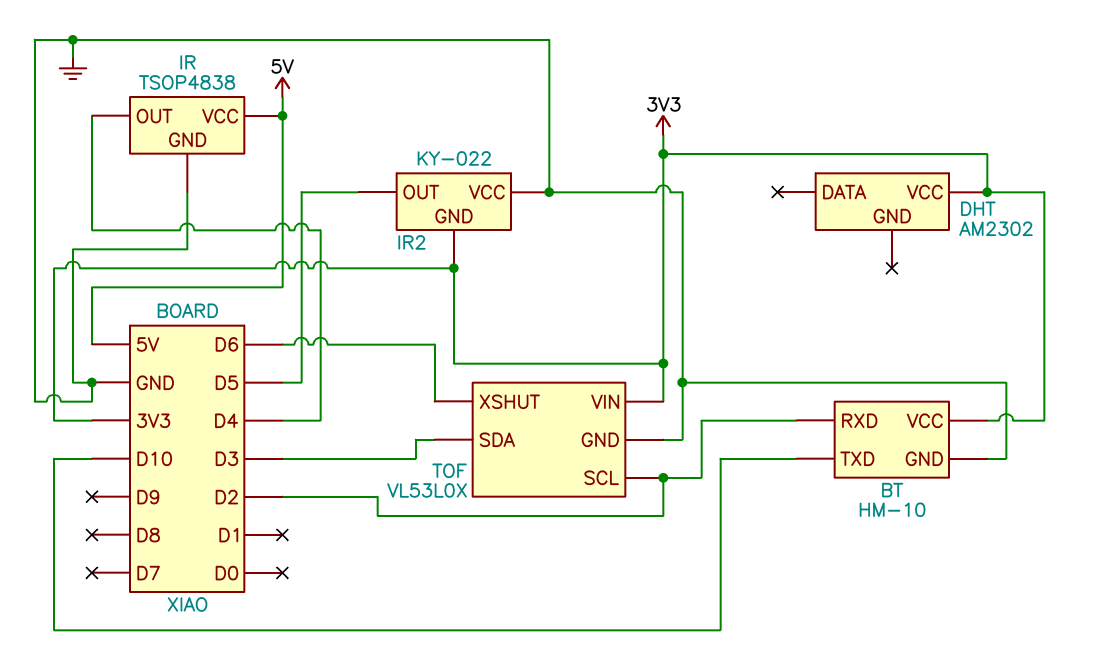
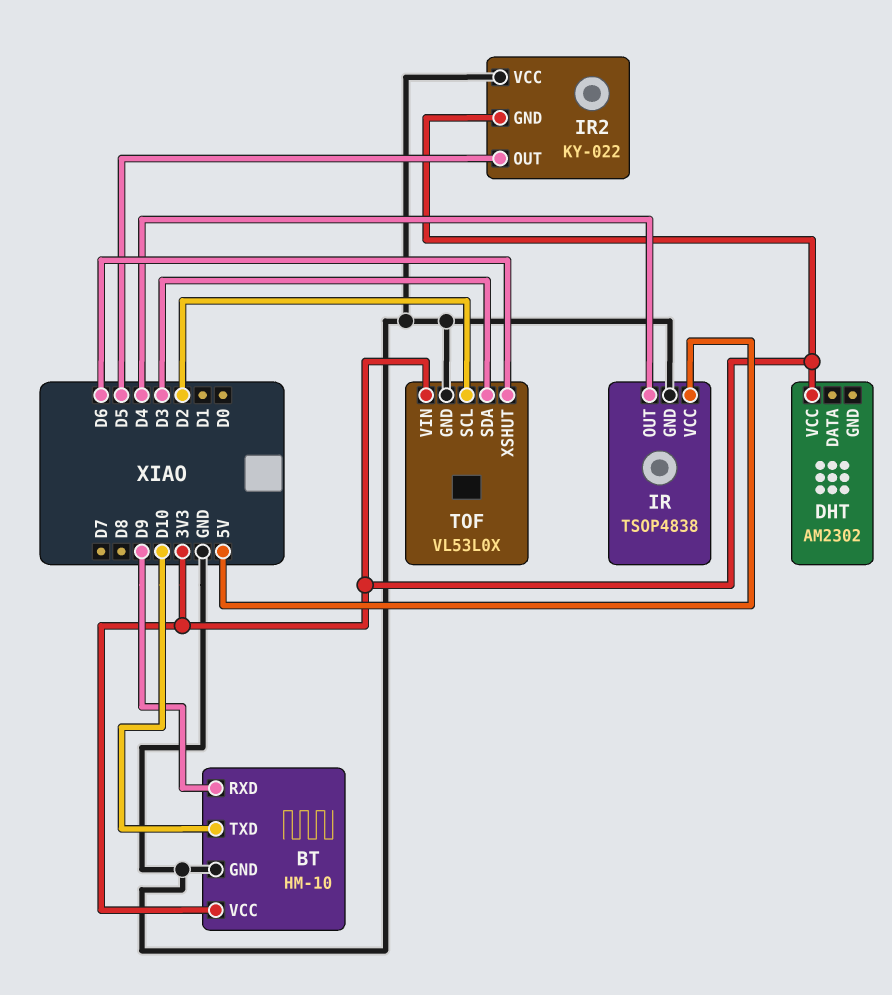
BT pin RXD: D2 -> D9

